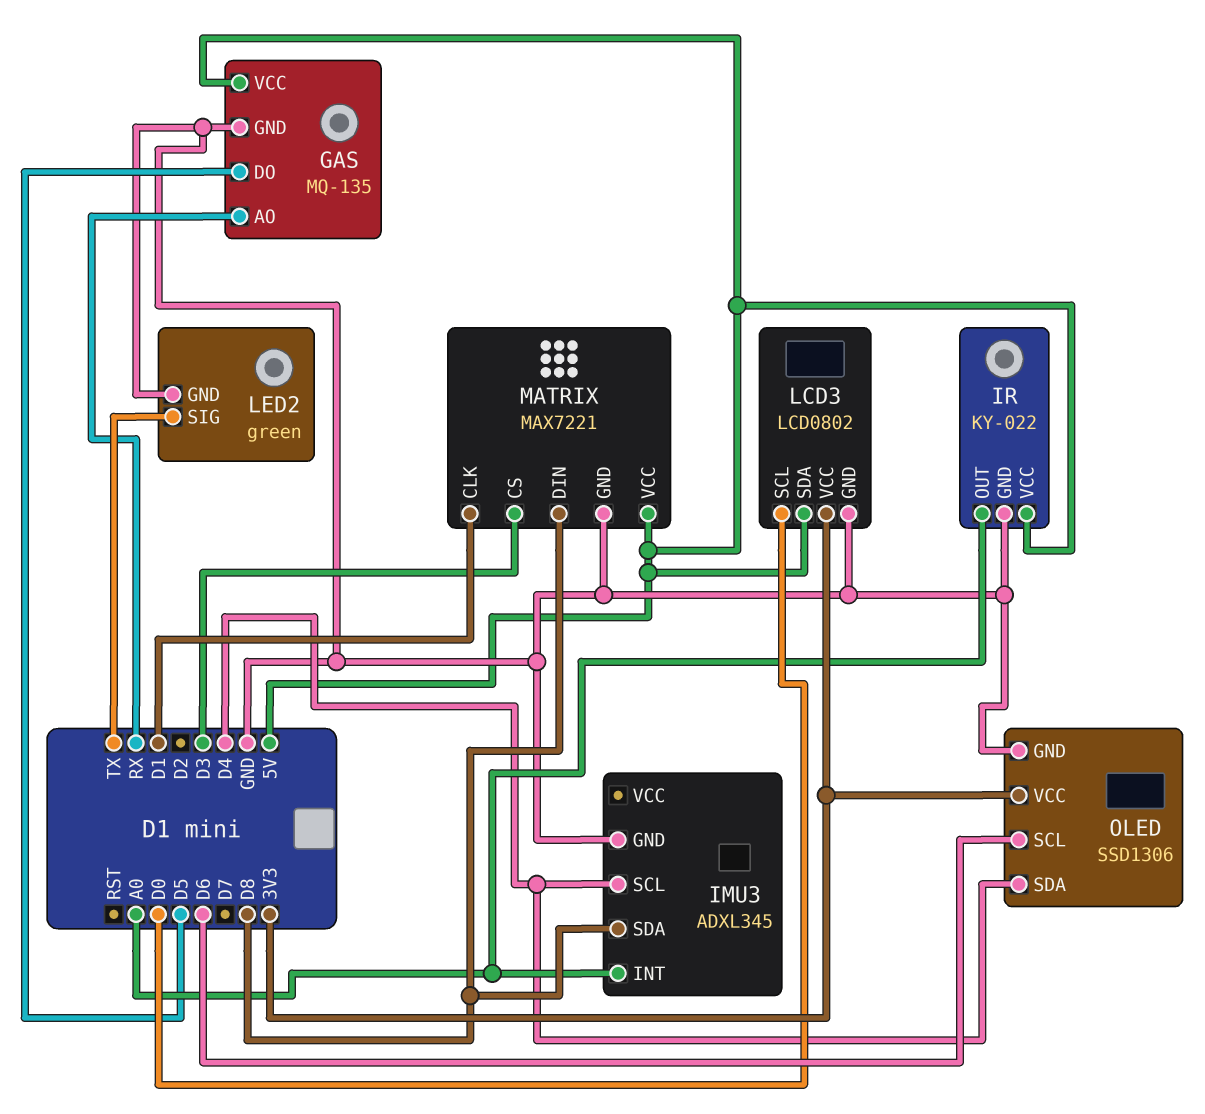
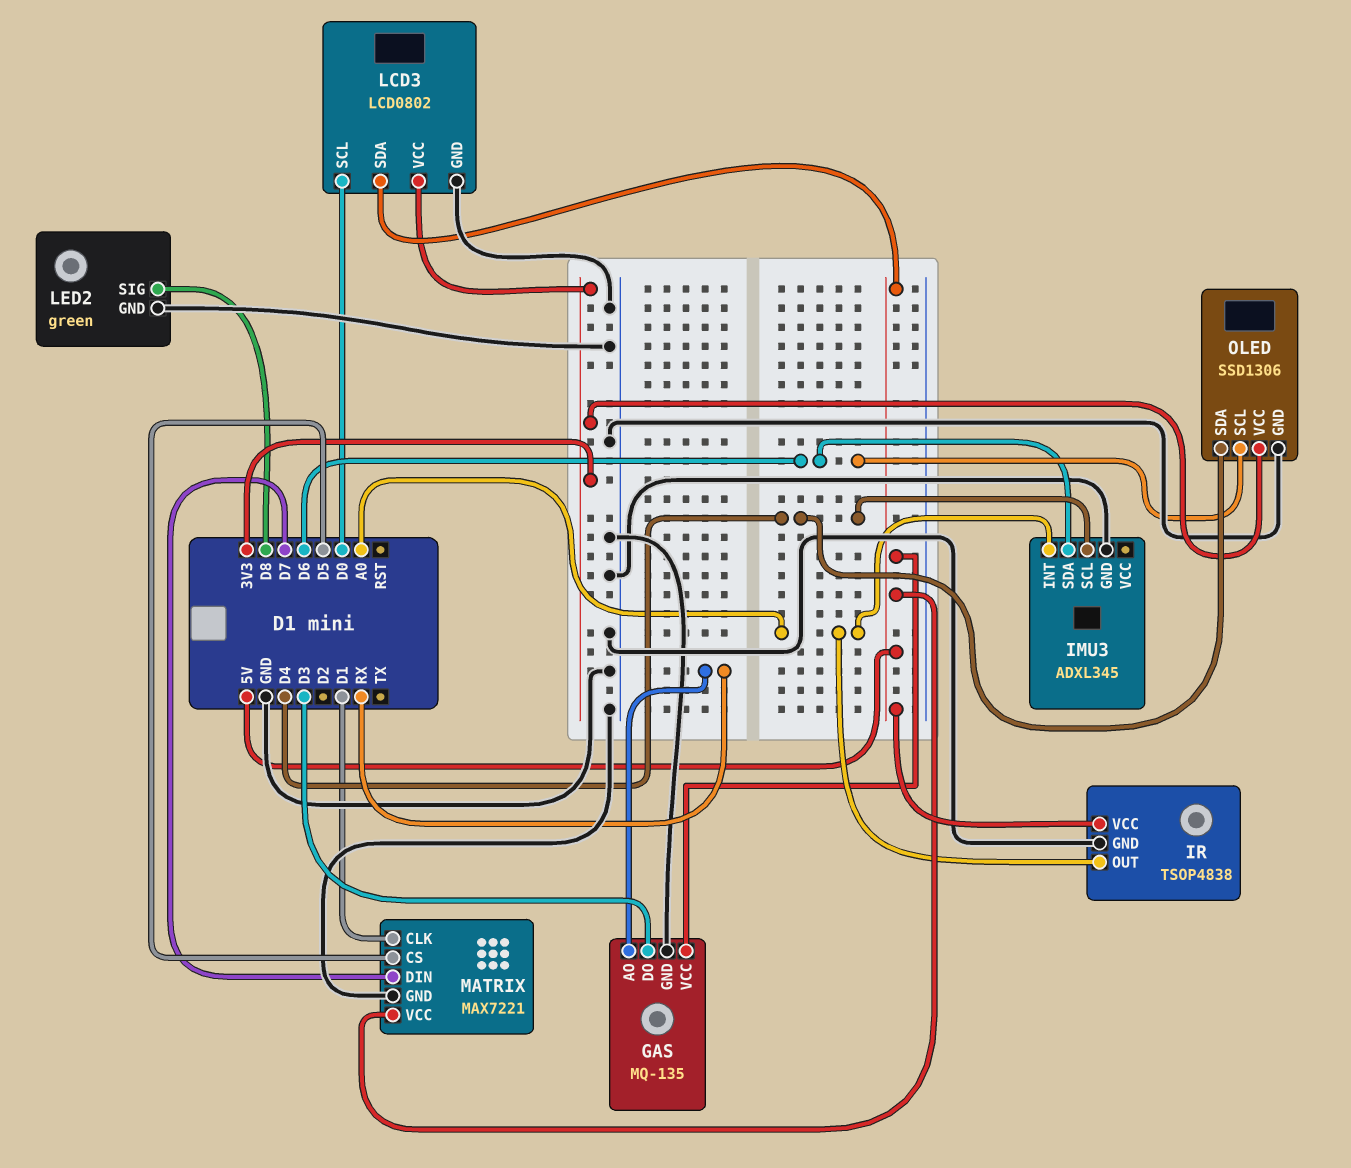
GAS pin DO: D5 -> D3
IMU3 pin SDA: D8 -> D6
IR: KY-022 -> TSOP4838
LED2 pin SIG: TX -> D8
MATRIX pin CS: D3 -> D5
MATRIX pin DIN: D8 -> D7

